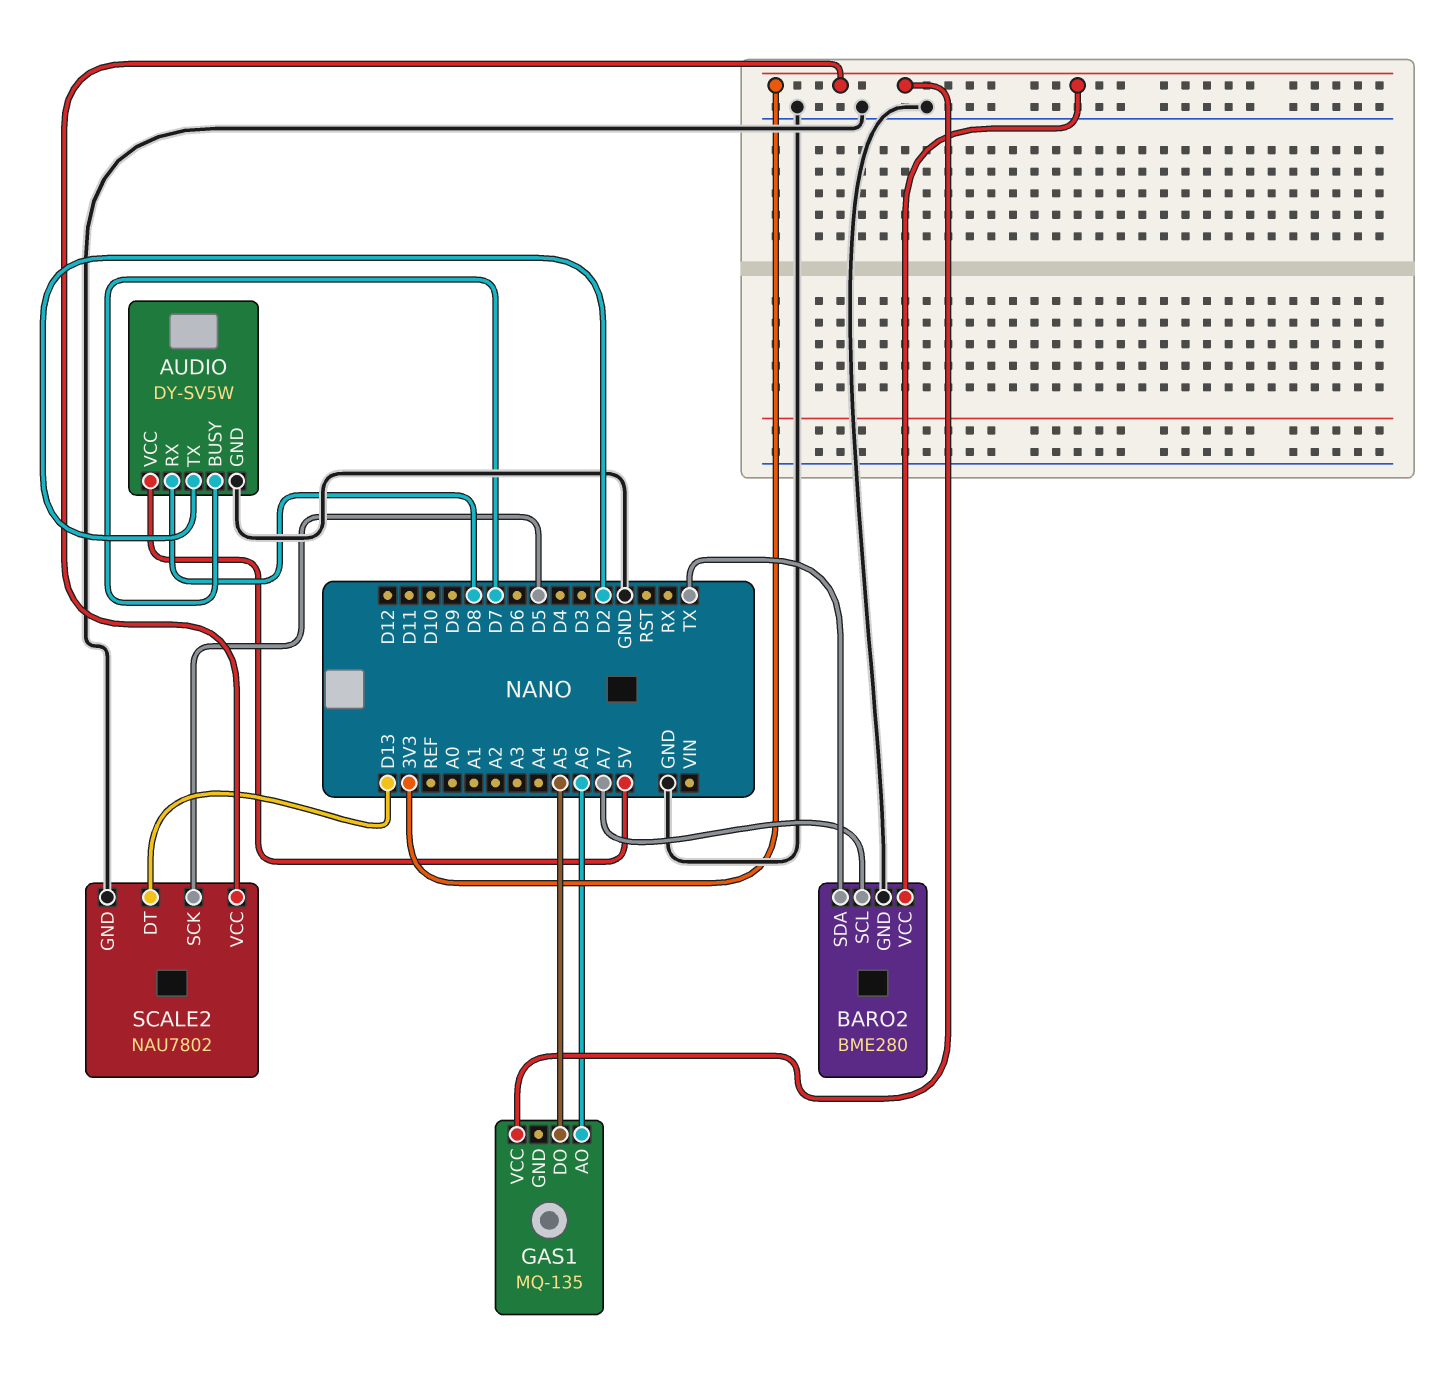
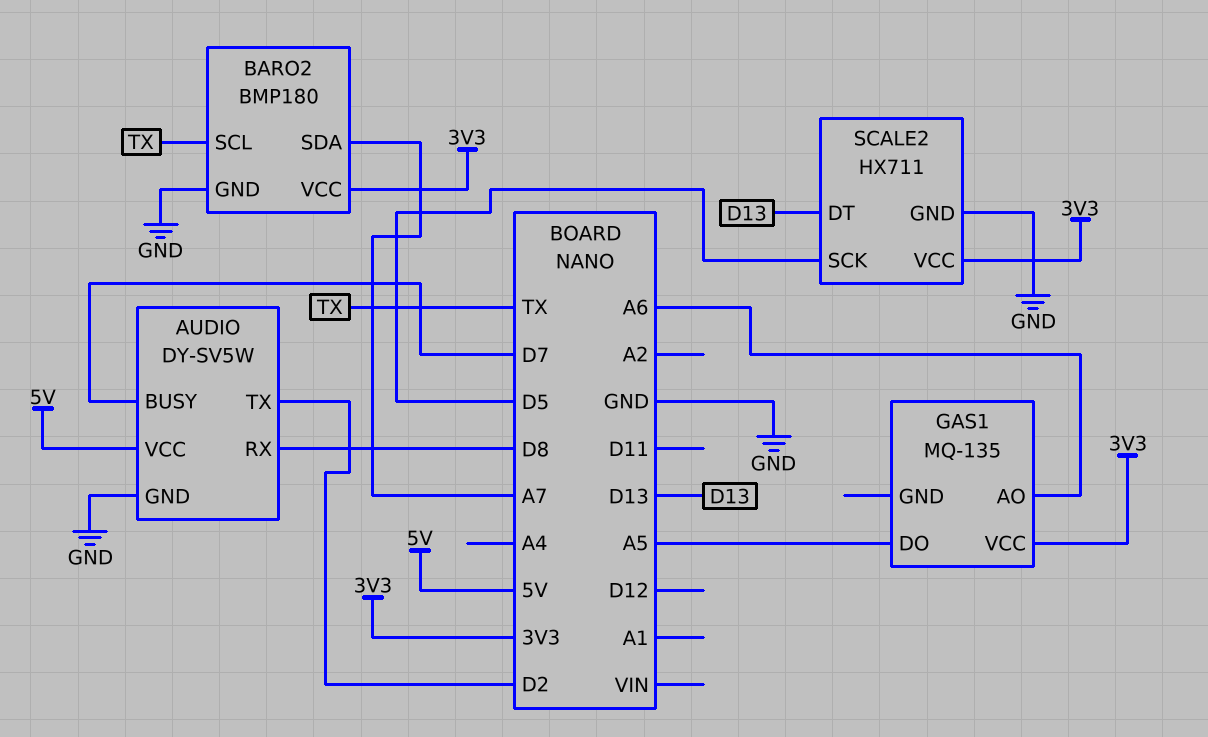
BARO2: BME280 -> BMP180
BARO2 pin SCL: A7 -> TX
BARO2 pin SDA: TX -> A7
SCALE2: NAU7802 -> HX711

